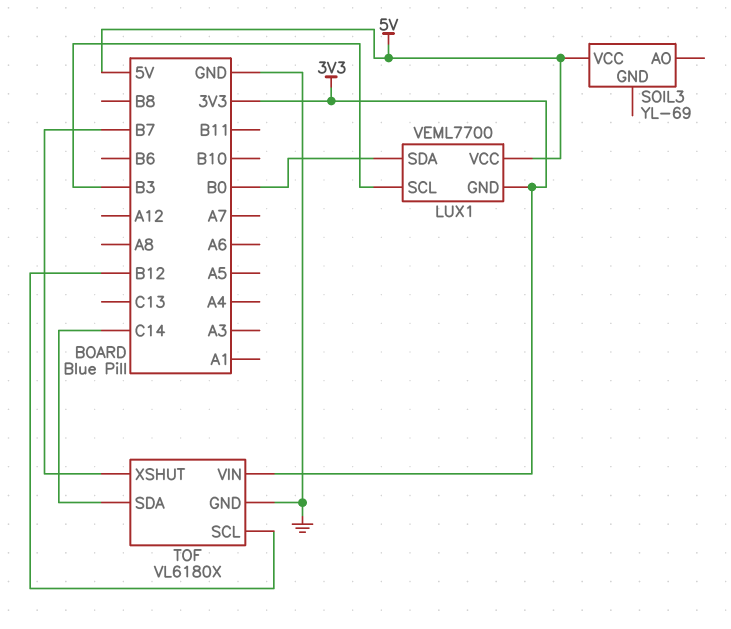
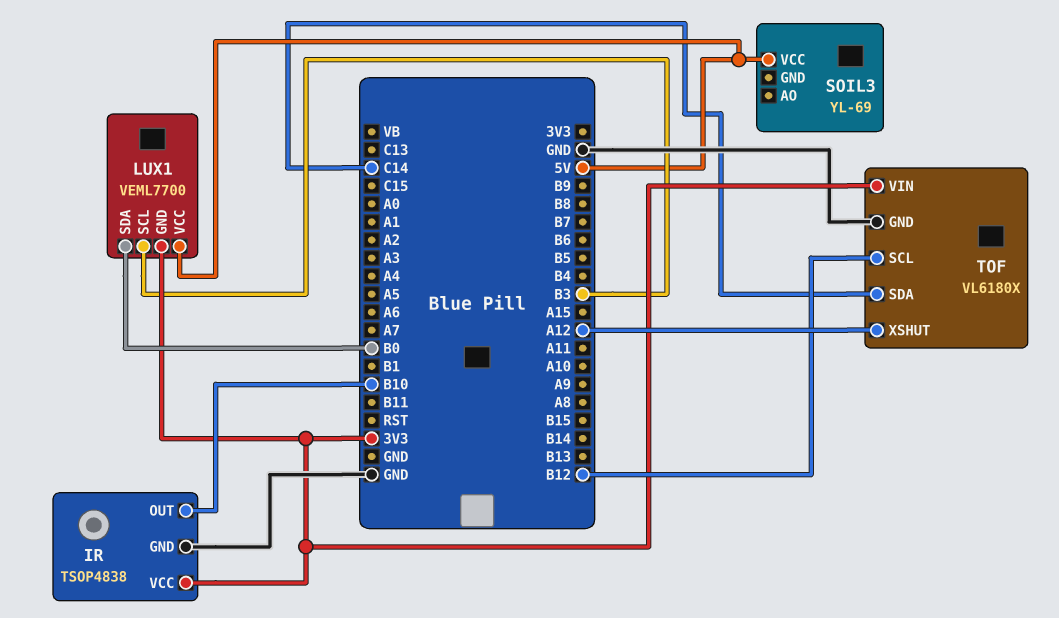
IR: none -> TSOP4838
IR pin GND: none -> GND
IR pin OUT: none -> B10
IR pin VCC: none -> 3V3
TOF pin XSHUT: B7 -> A12

